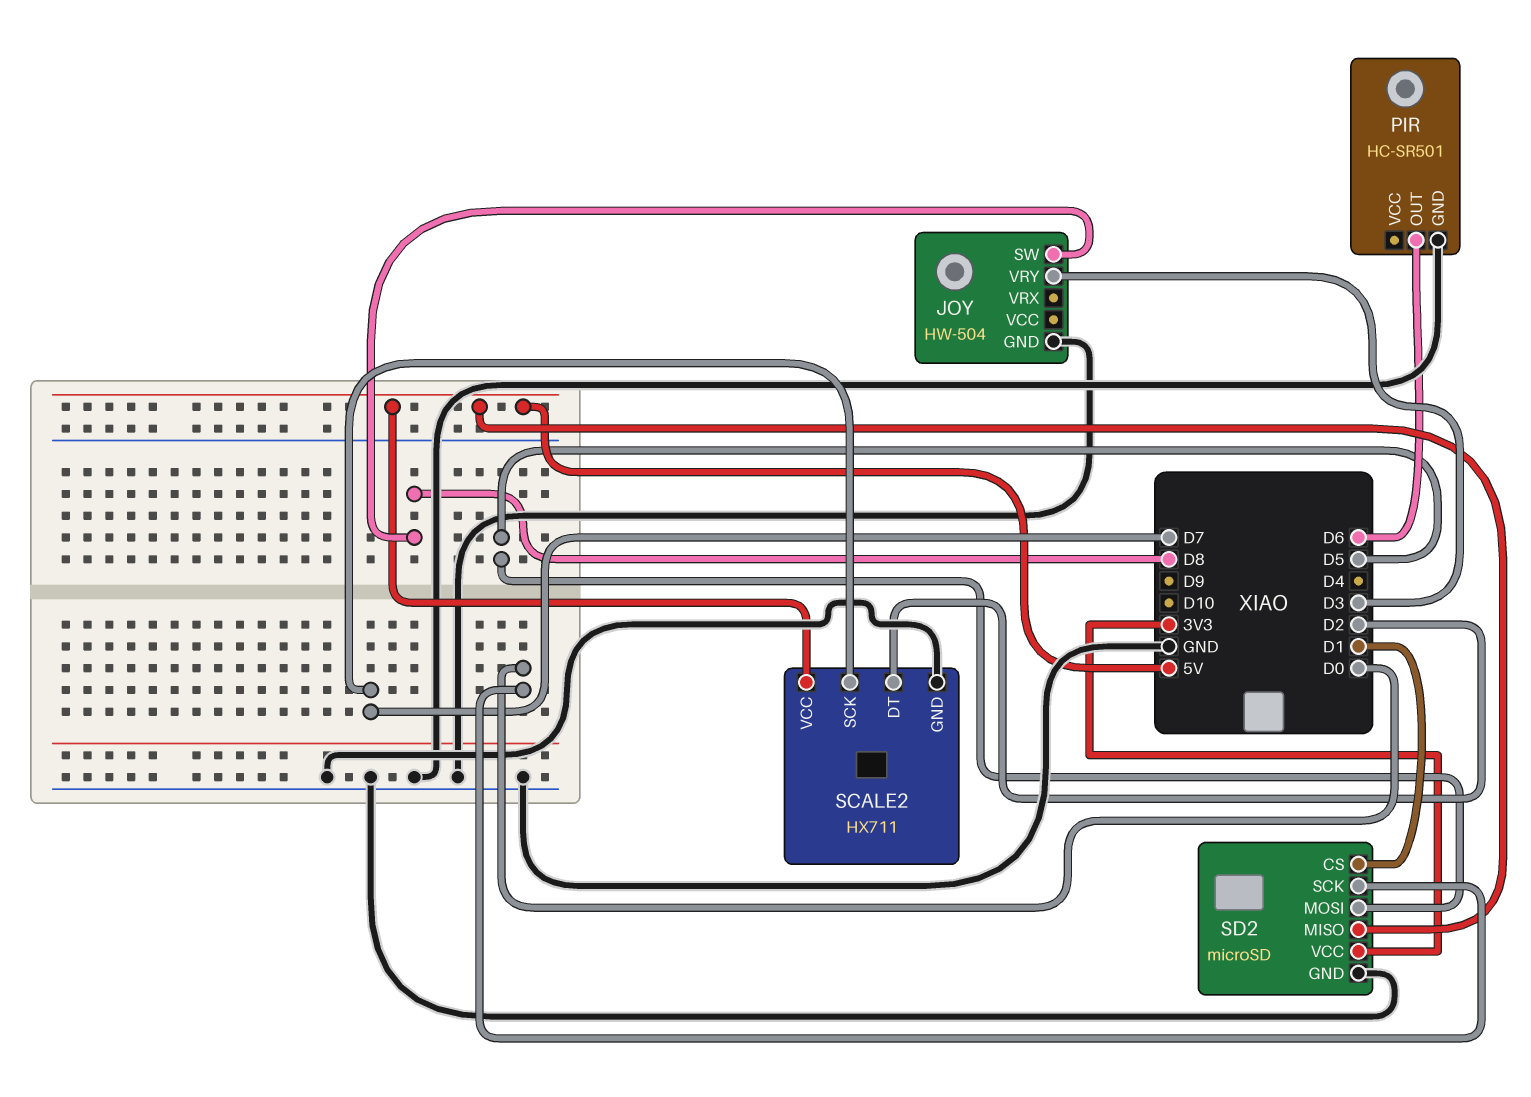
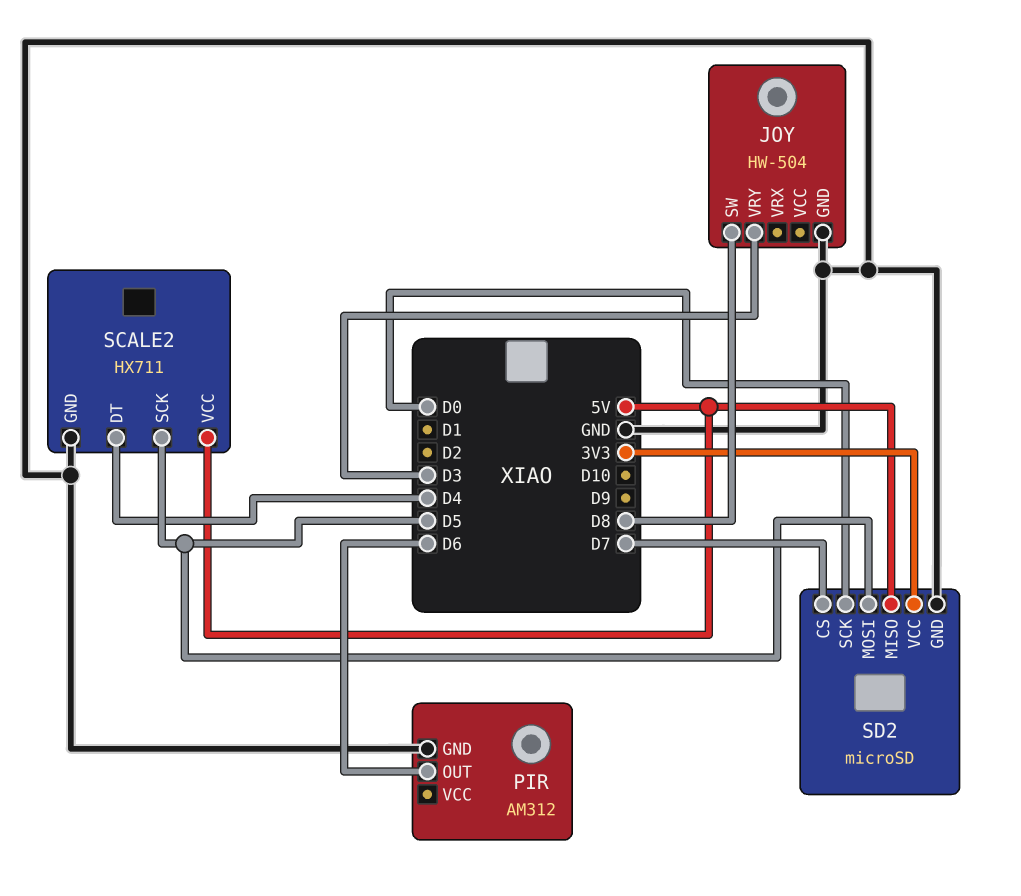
PIR: HC-SR501 -> AM312
SCALE2 pin DT: D2 -> D4
SCALE2 pin SCK: D7 -> D5
SD2 pin CS: D1 -> D7

